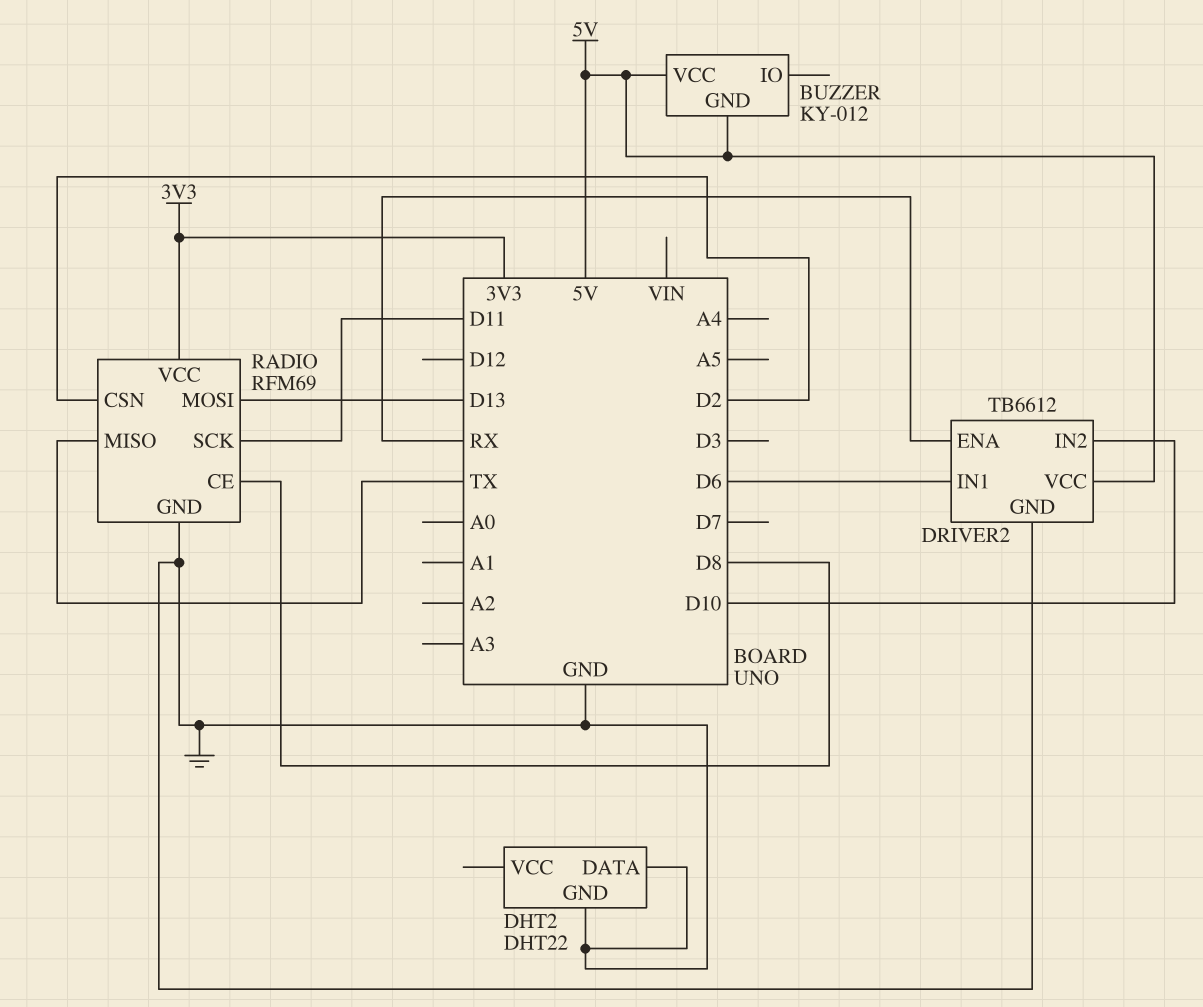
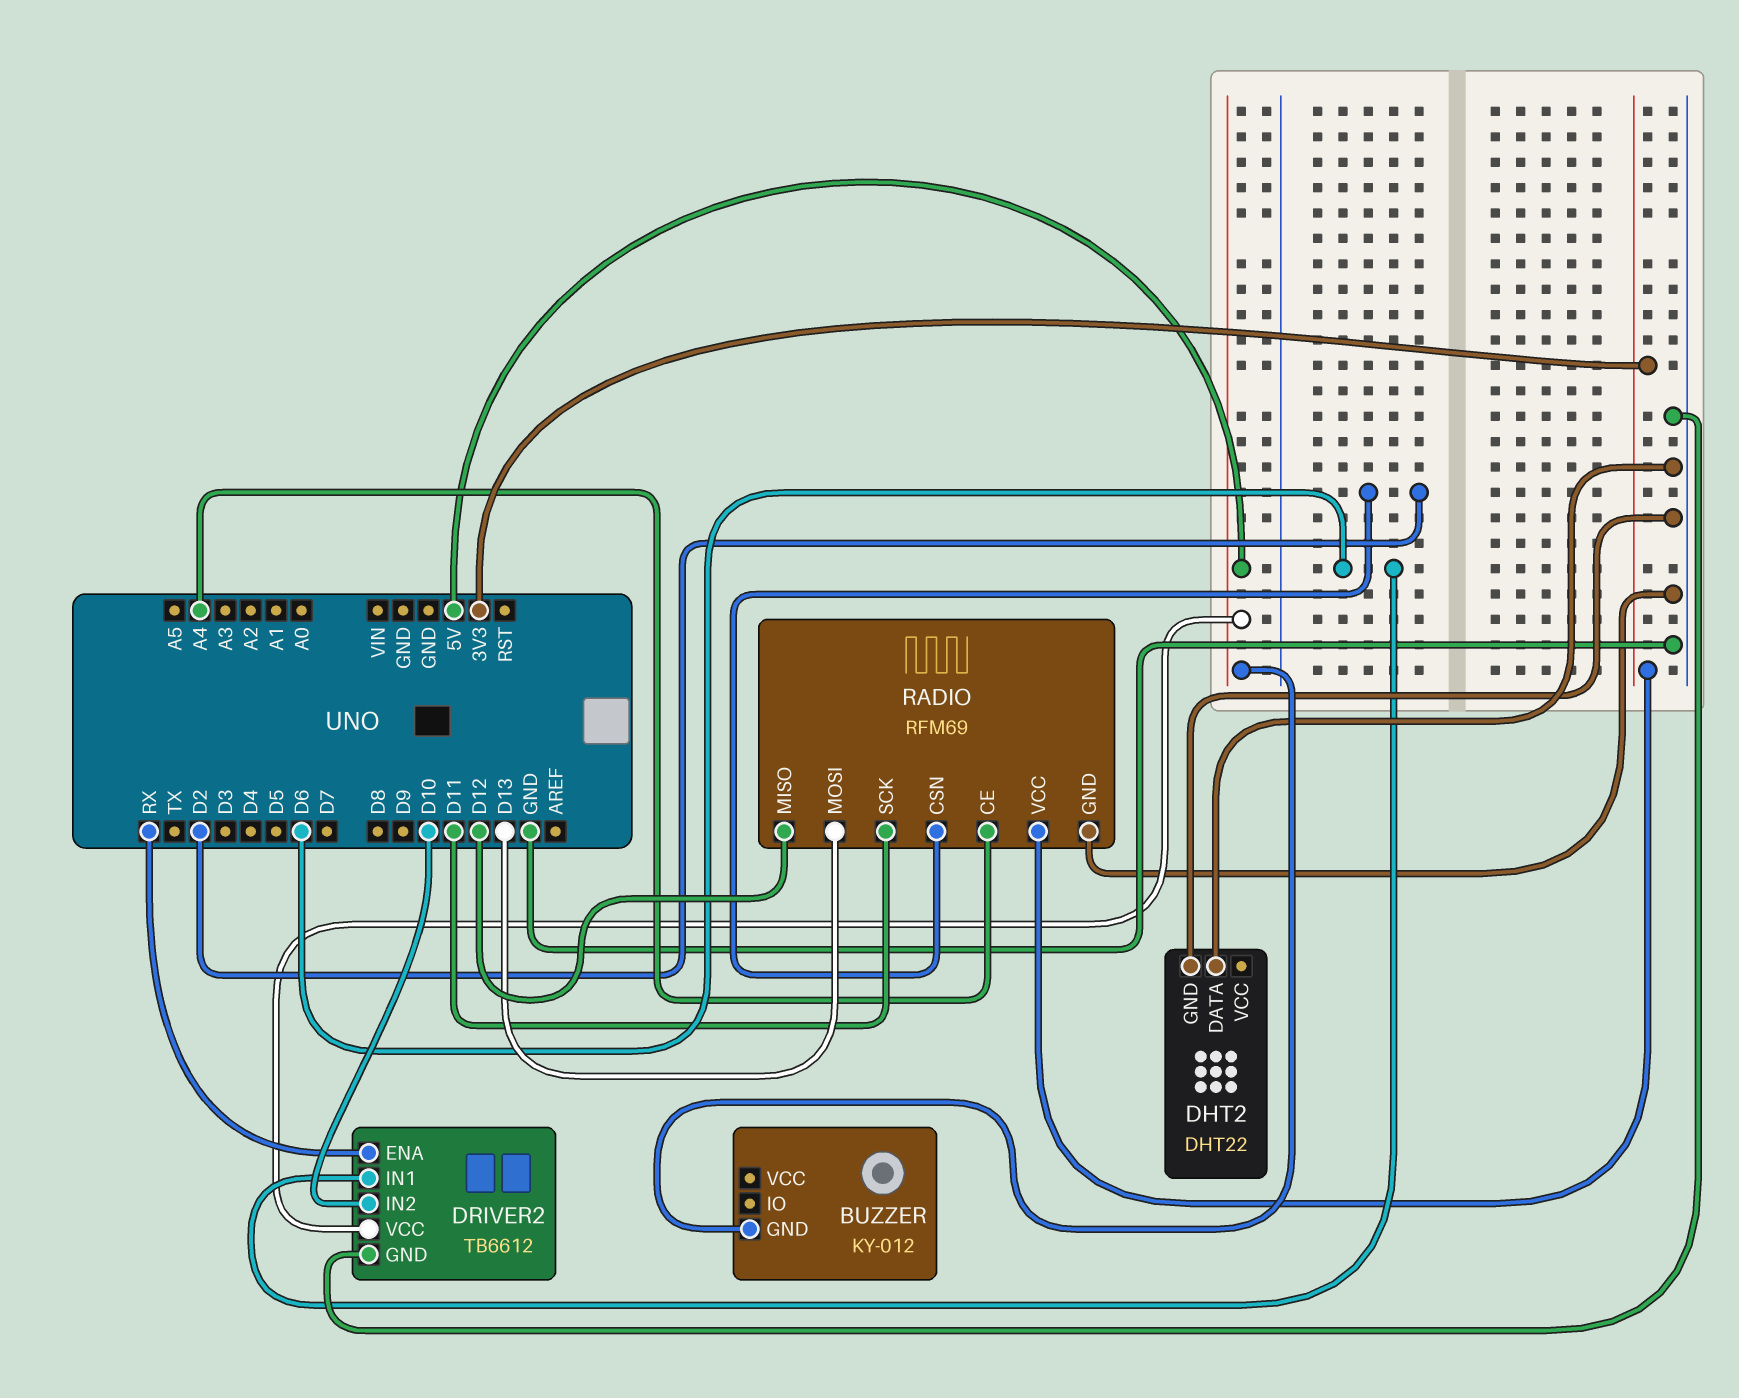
BUZZER pin VCC: 5V -> none
RADIO pin CE: D8 -> A4
RADIO pin MISO: TX -> D12

